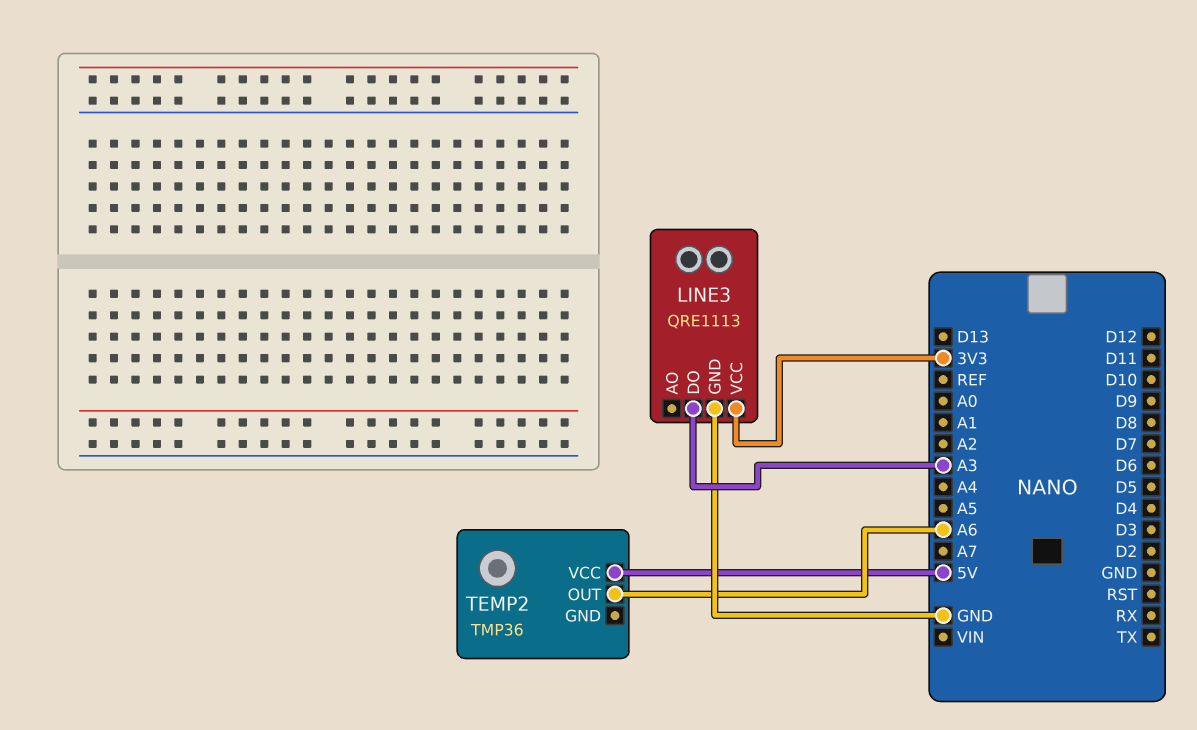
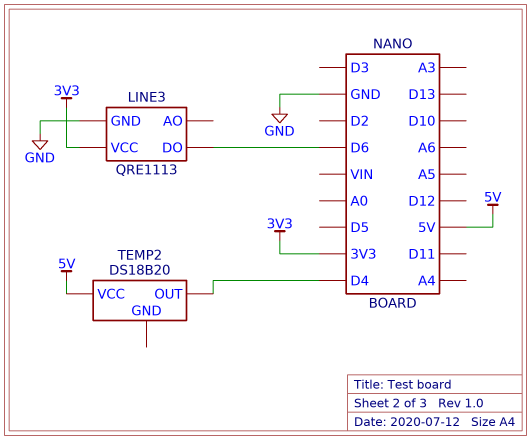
LINE3 pin DO: A3 -> D6
TEMP2: TMP36 -> DS18B20
TEMP2 pin OUT: A6 -> D4

